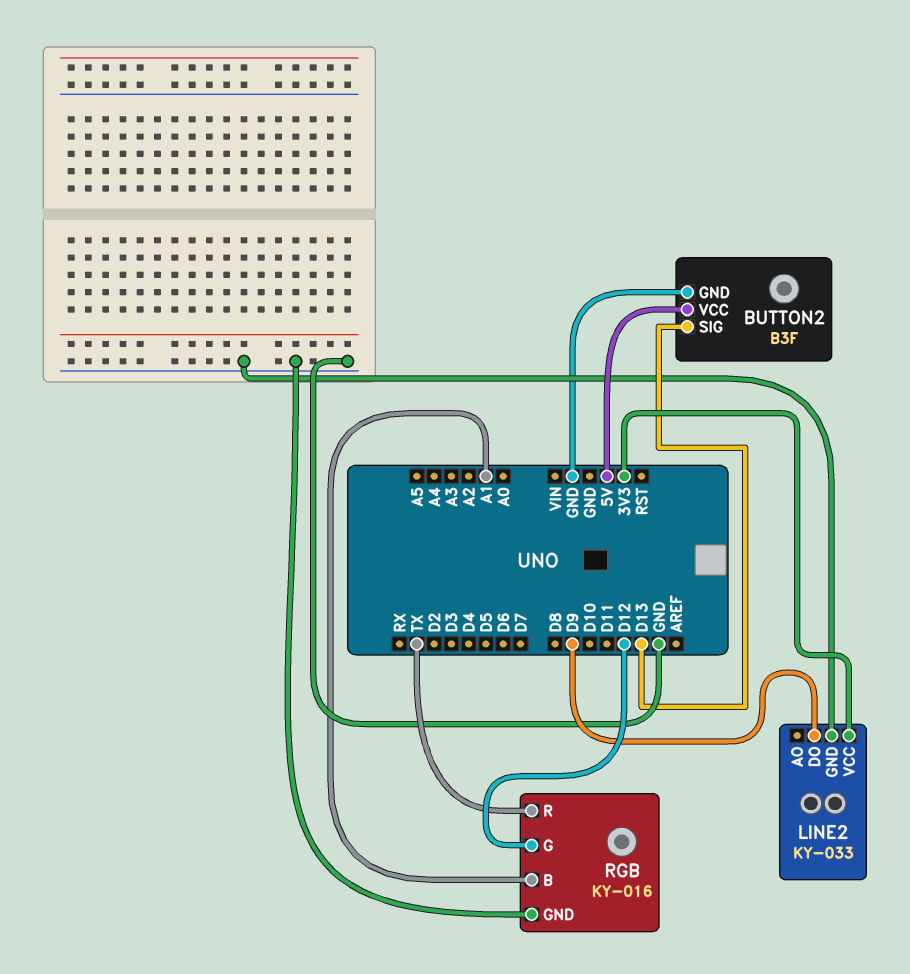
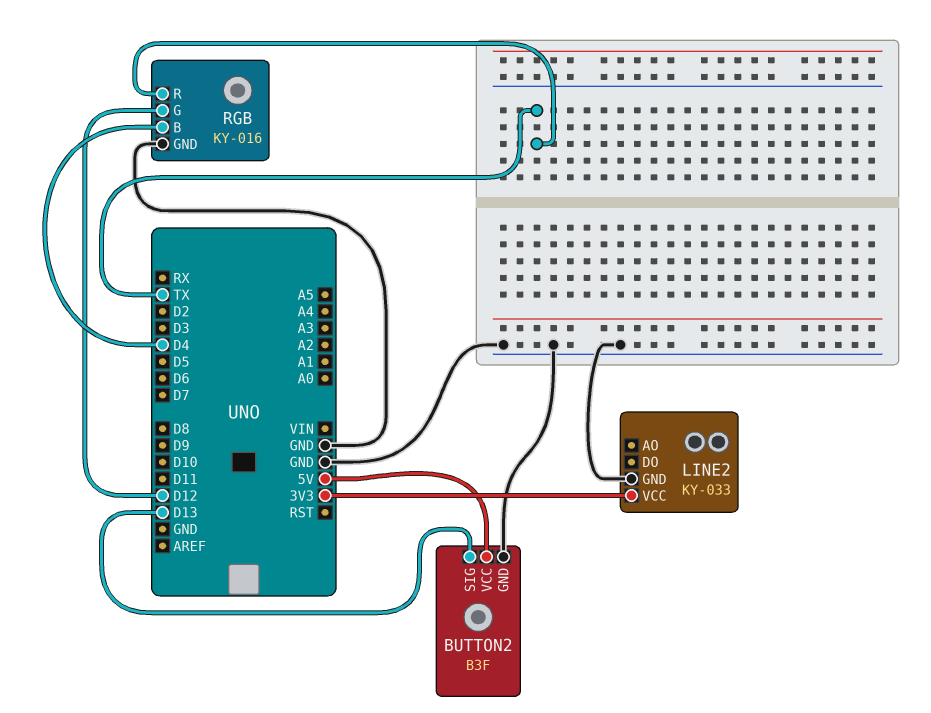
LINE2 pin DO: D9 -> none
RGB pin B: A1 -> D4

